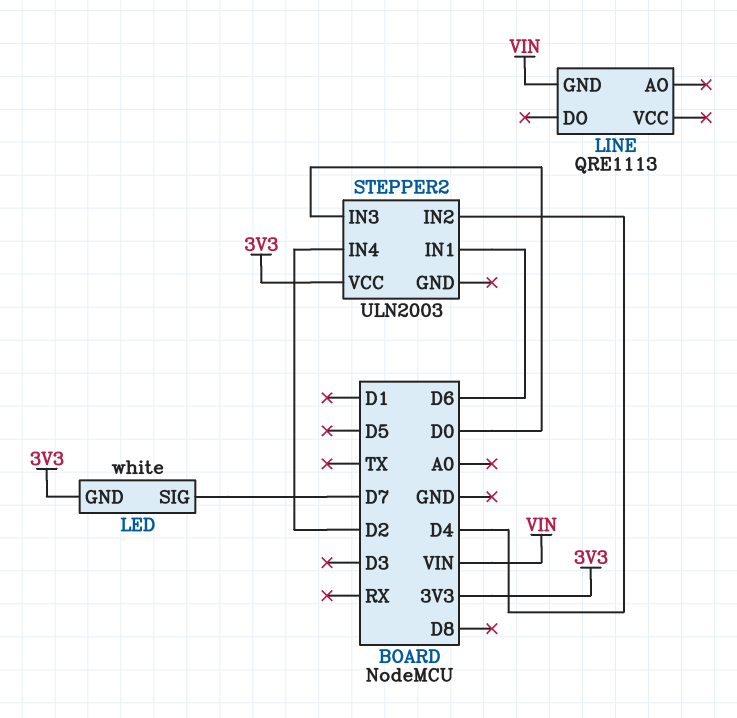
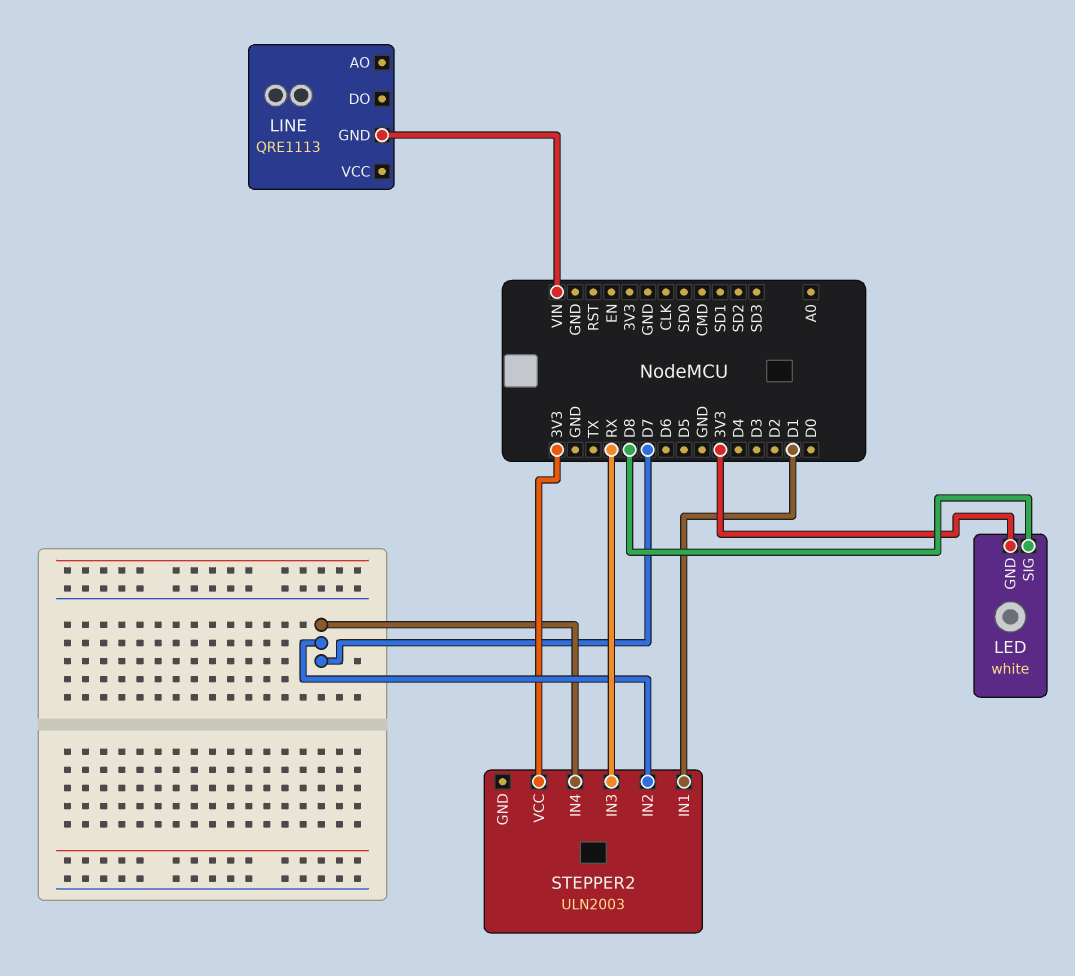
LED pin SIG: D7 -> D8
STEPPER2 pin IN1: D6 -> D1
STEPPER2 pin IN2: D4 -> D7
STEPPER2 pin IN3: D0 -> RX
STEPPER2 pin IN4: D2 -> D7

